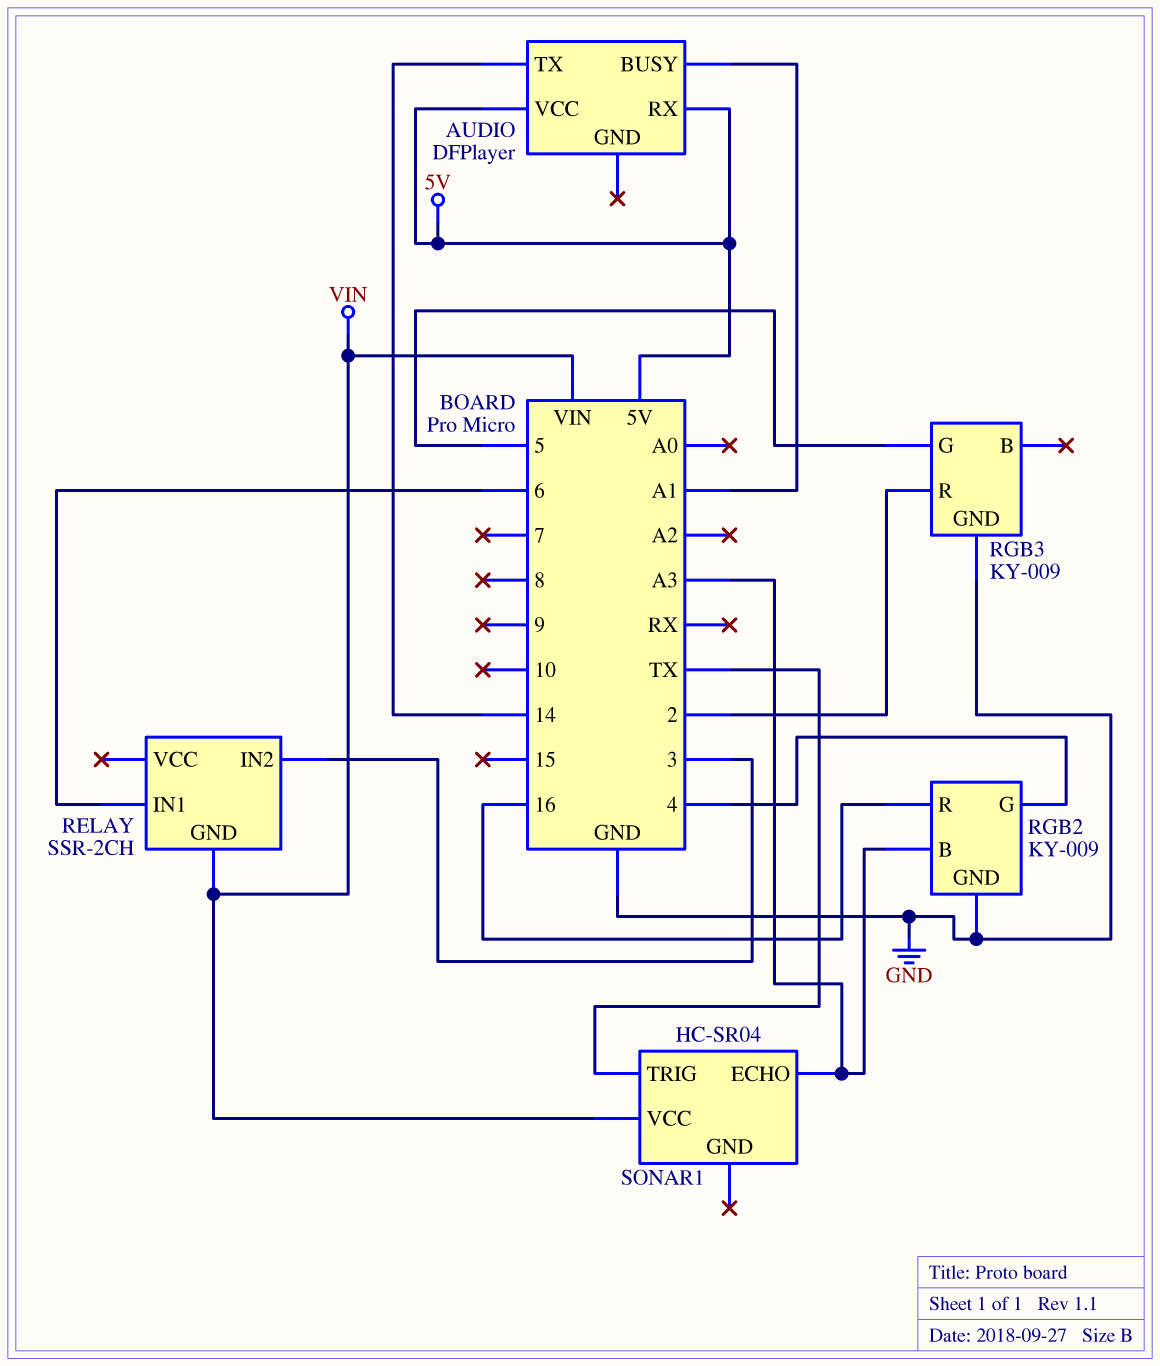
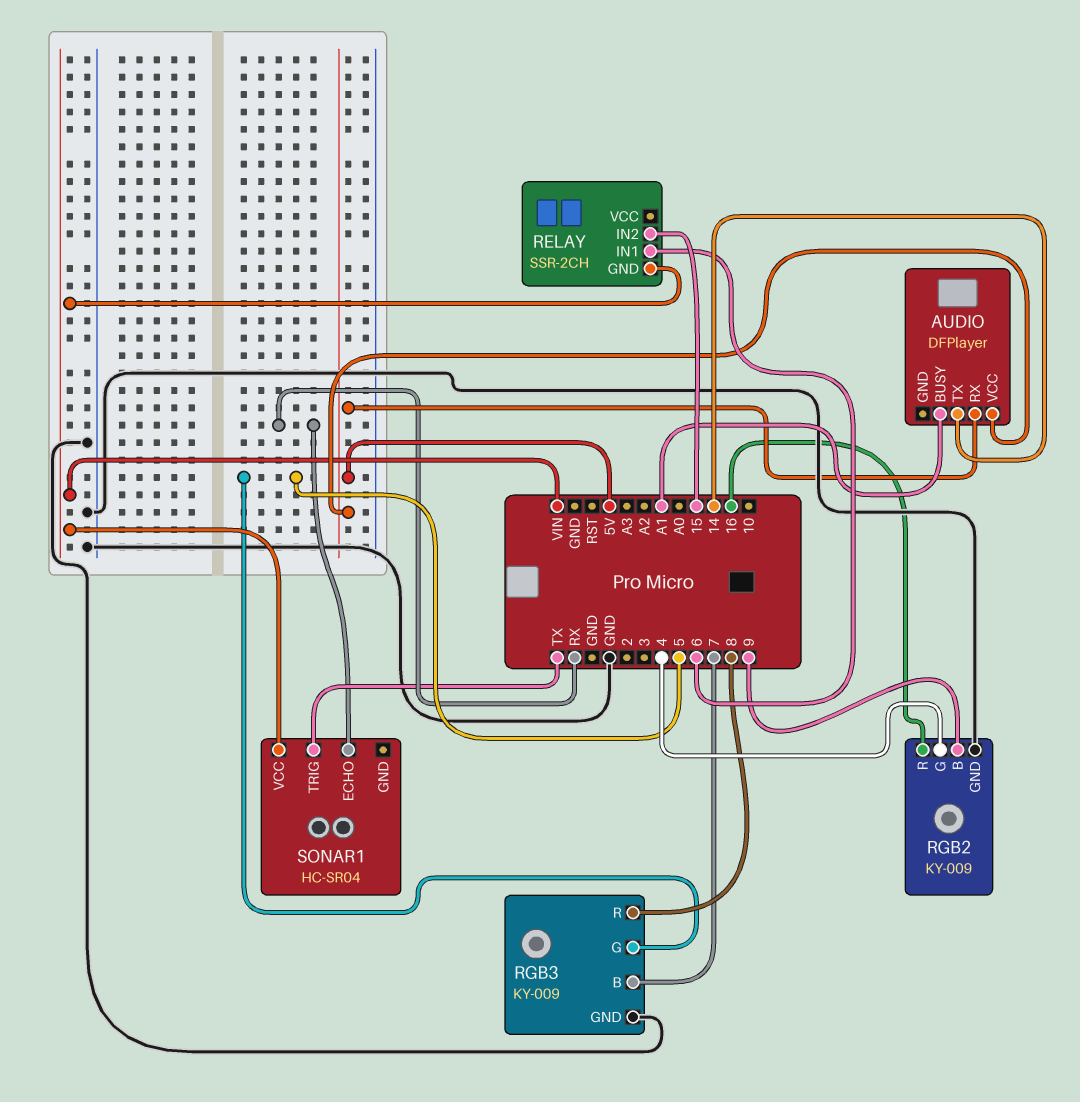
RELAY pin IN2: 3 -> 15
RGB2 pin B: A3 -> 9
RGB3 pin B: none -> 7
RGB3 pin R: 2 -> 8
SONAR1 pin ECHO: A3 -> RX

